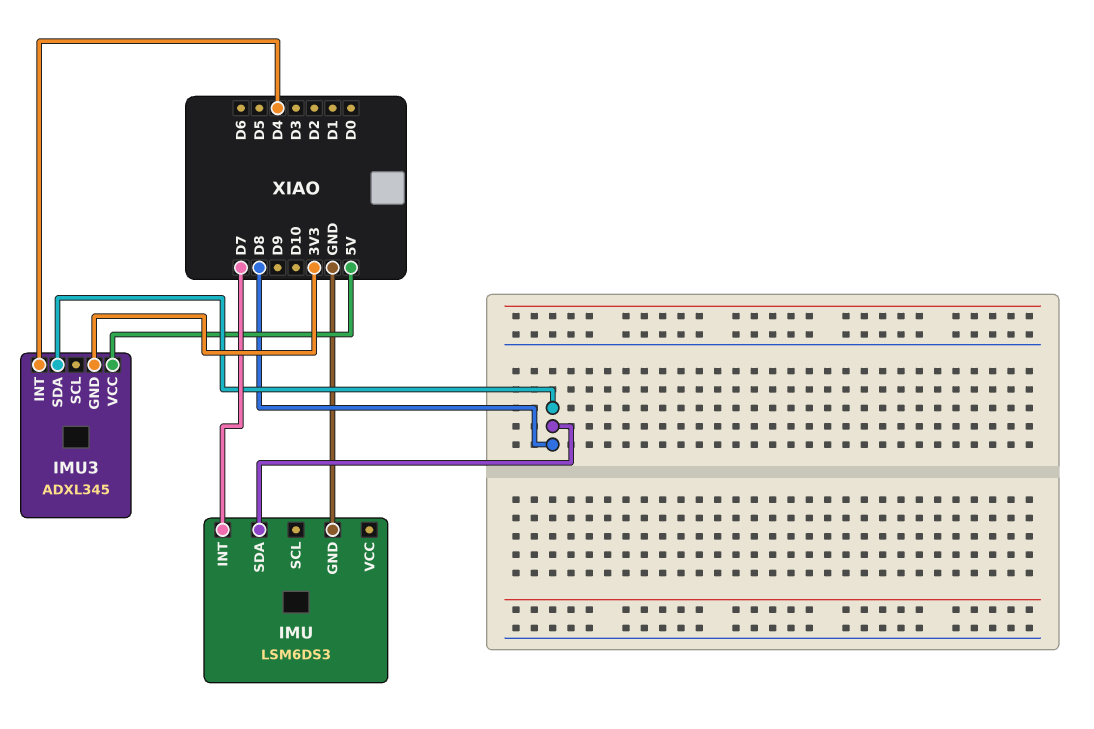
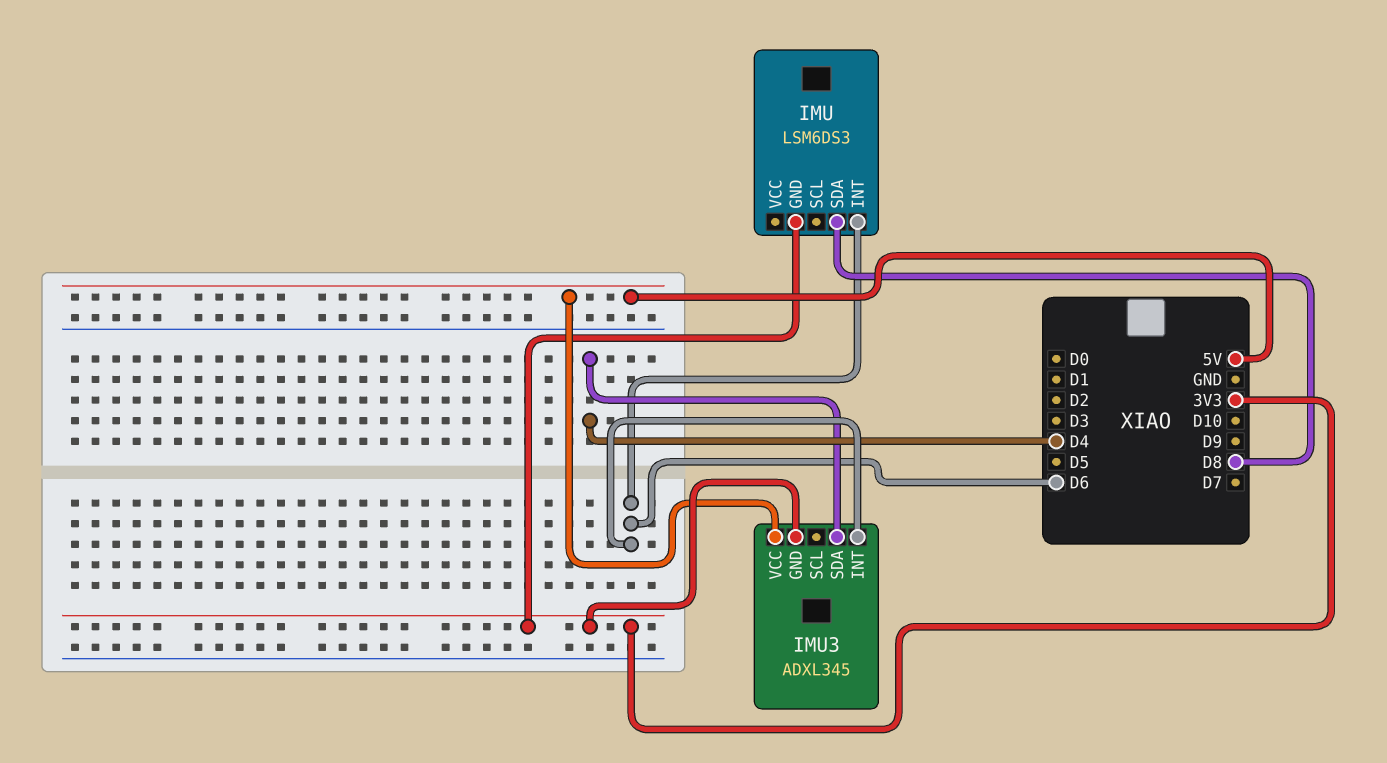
IMU pin GND: GND -> 3V3
IMU pin INT: D7 -> D6
IMU3 pin INT: D4 -> D6
IMU3 pin SDA: D8 -> D4

